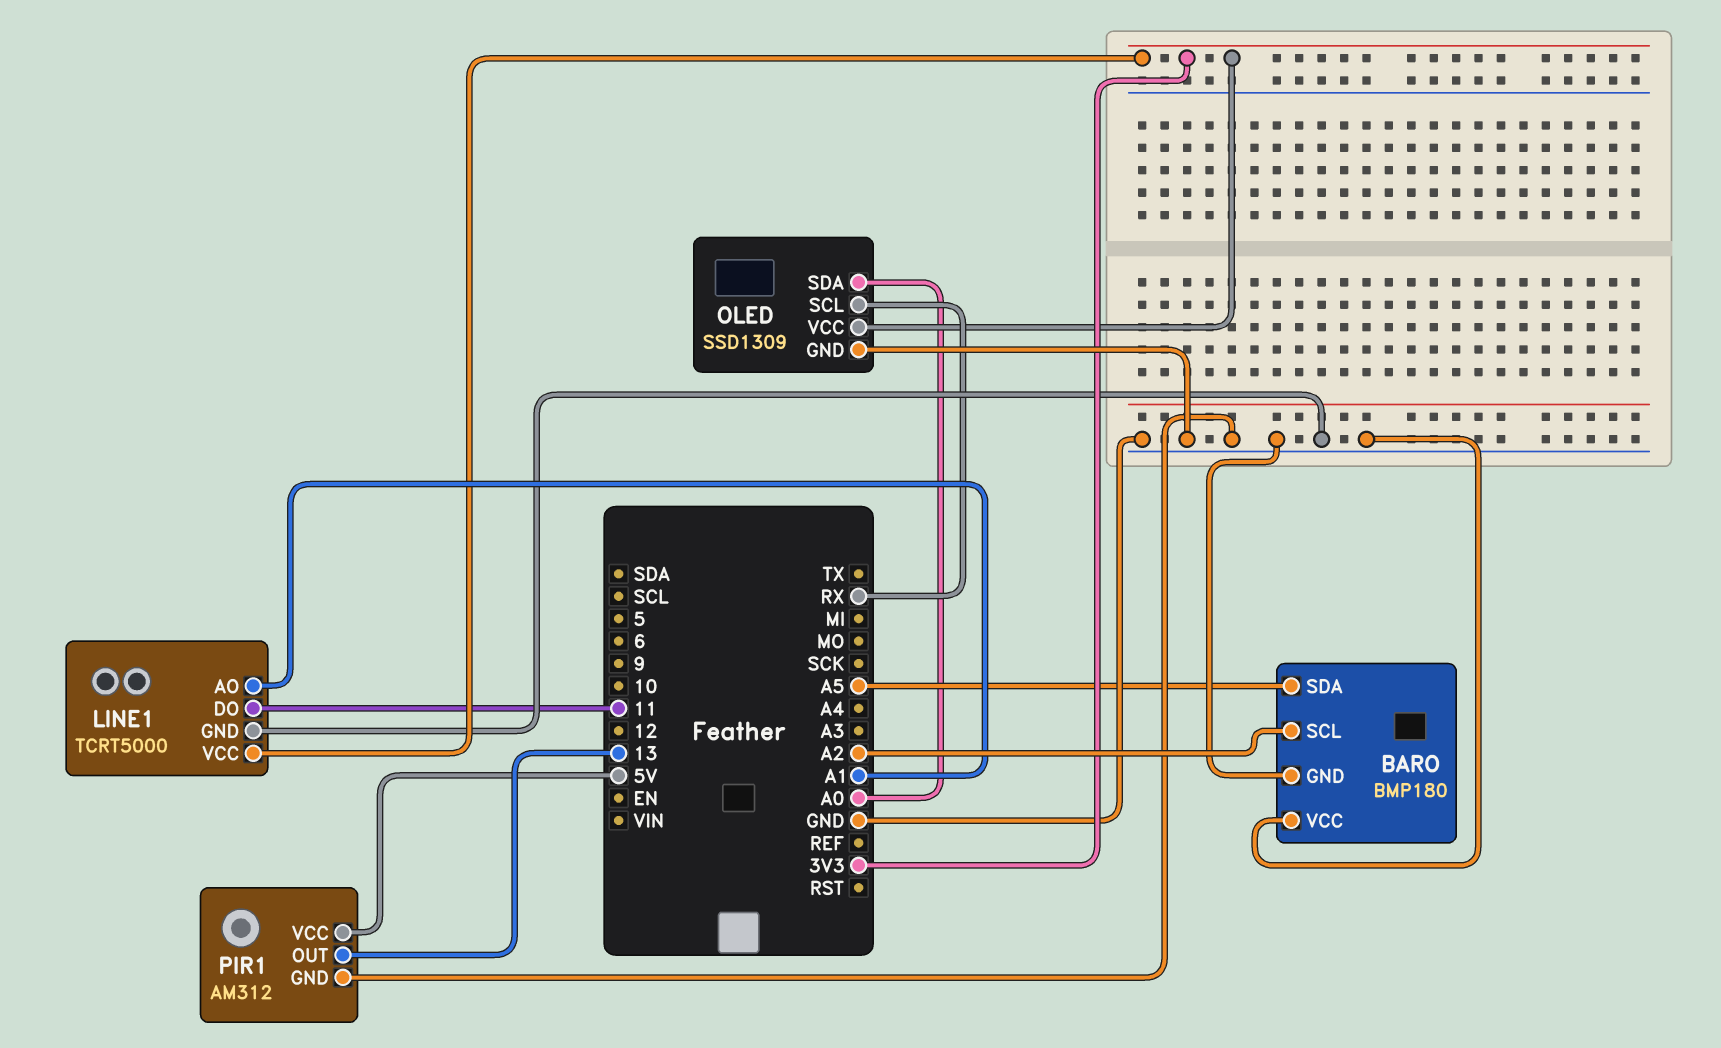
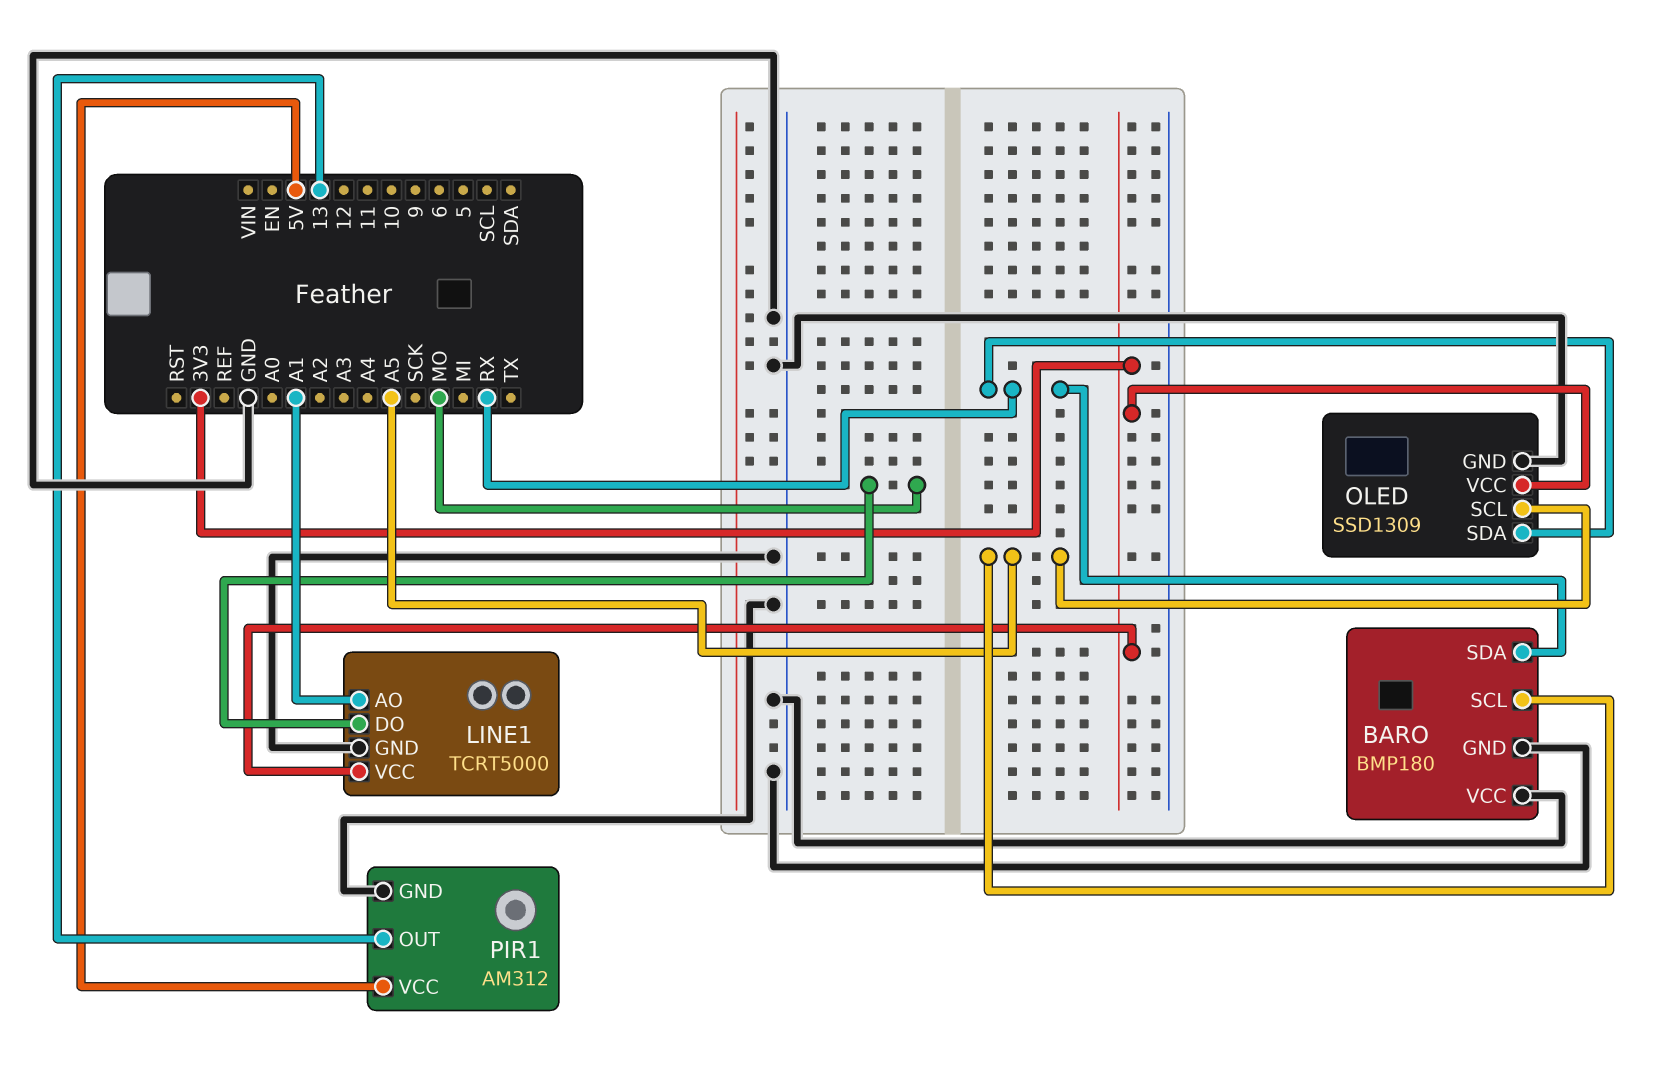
BARO pin SCL: A2 -> A5
BARO pin SDA: A5 -> RX
LINE1 pin DO: 11 -> MO
OLED pin SCL: RX -> A5
OLED pin SDA: A0 -> RX

